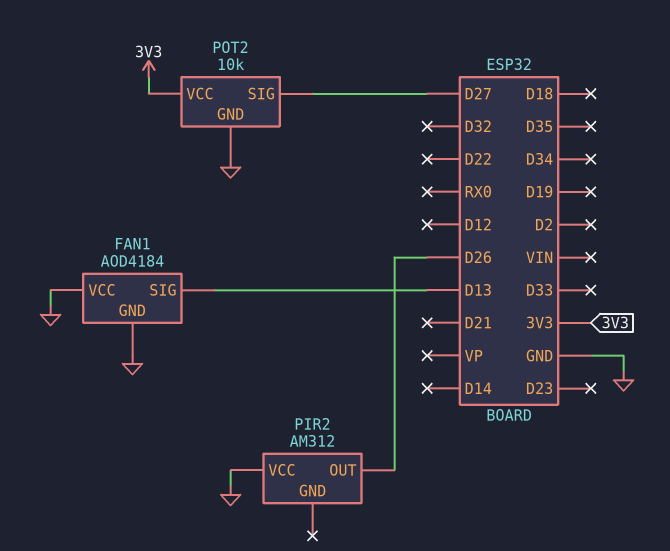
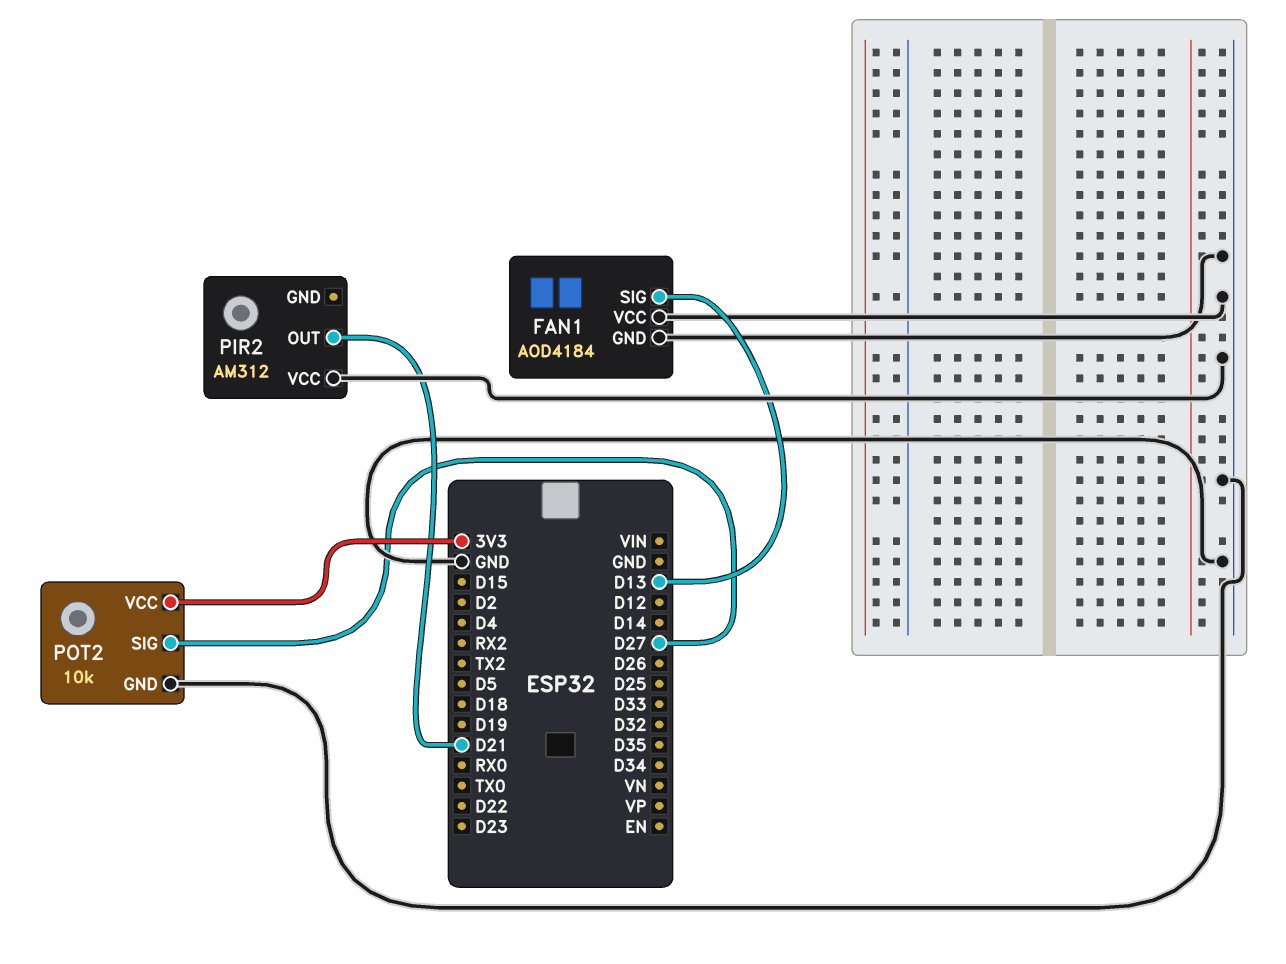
PIR2 pin OUT: D26 -> D21

